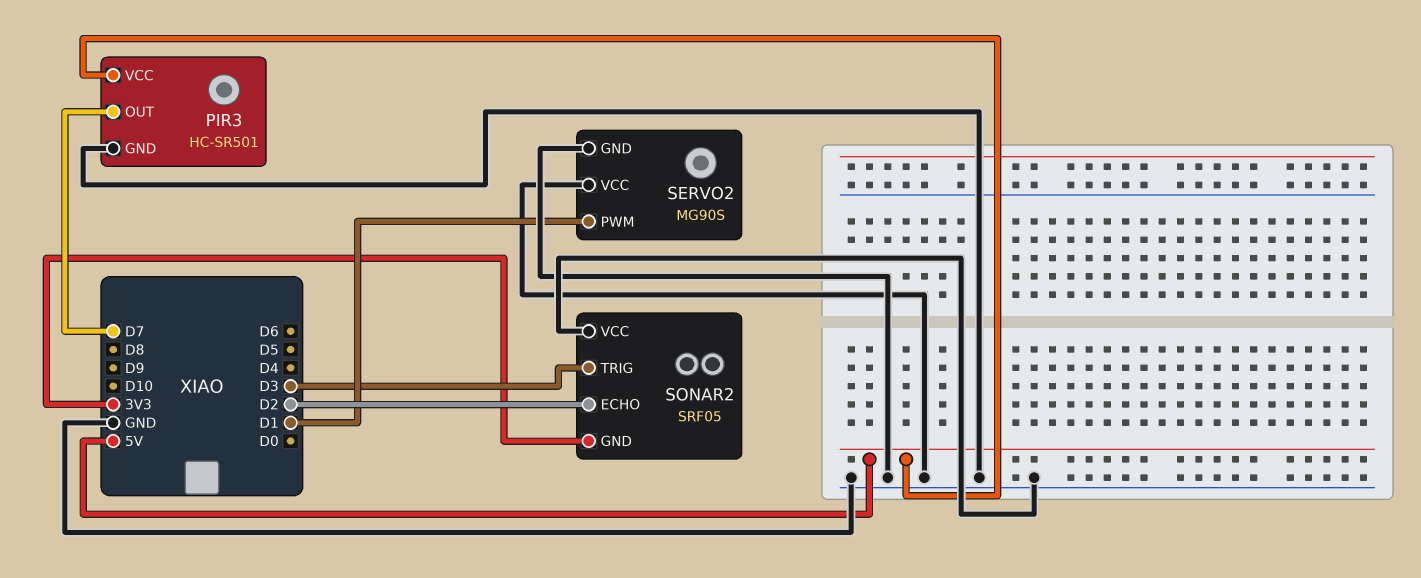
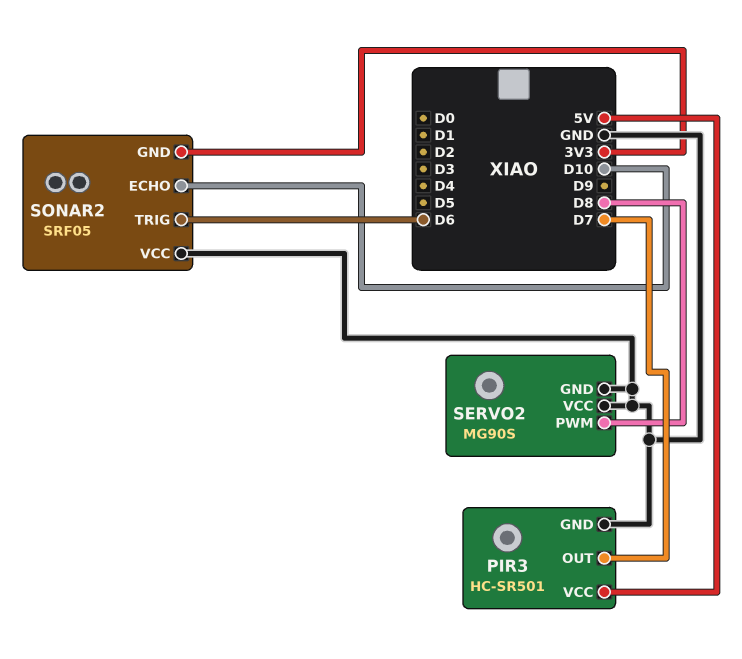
SERVO2 pin PWM: D1 -> D8
SONAR2 pin ECHO: D2 -> D10
SONAR2 pin TRIG: D3 -> D6

